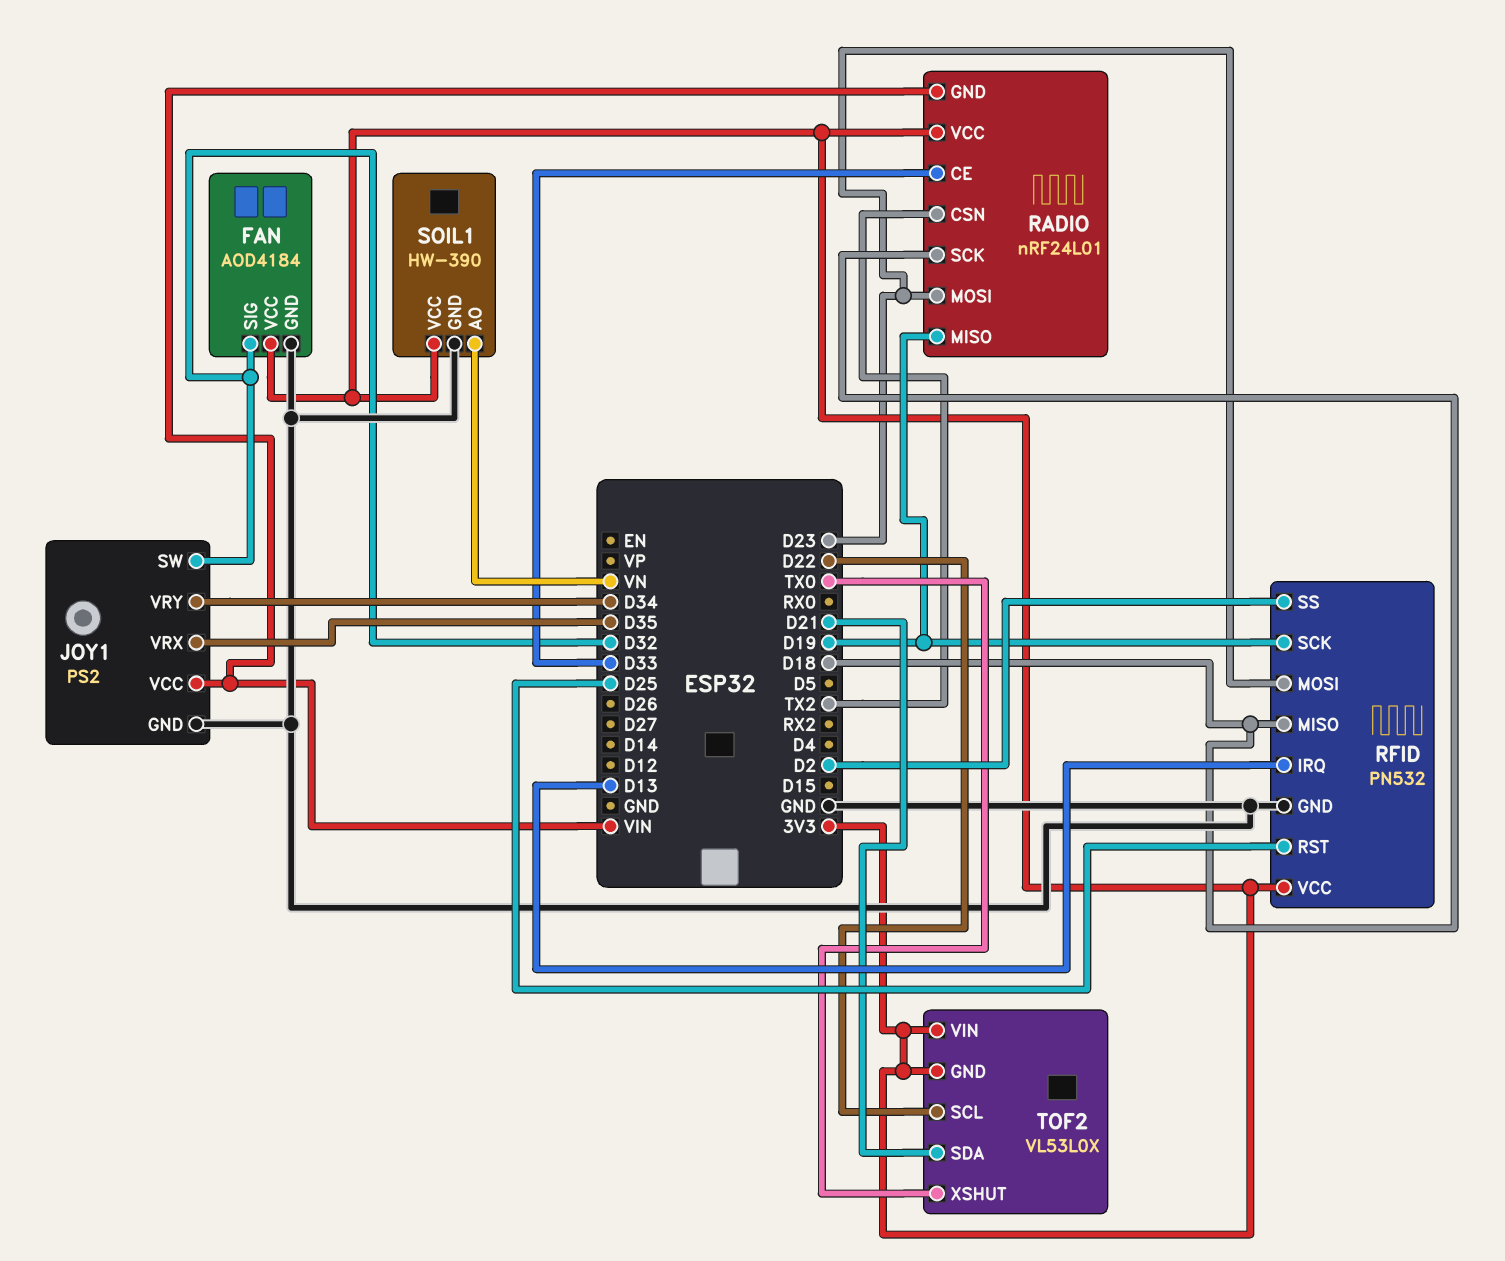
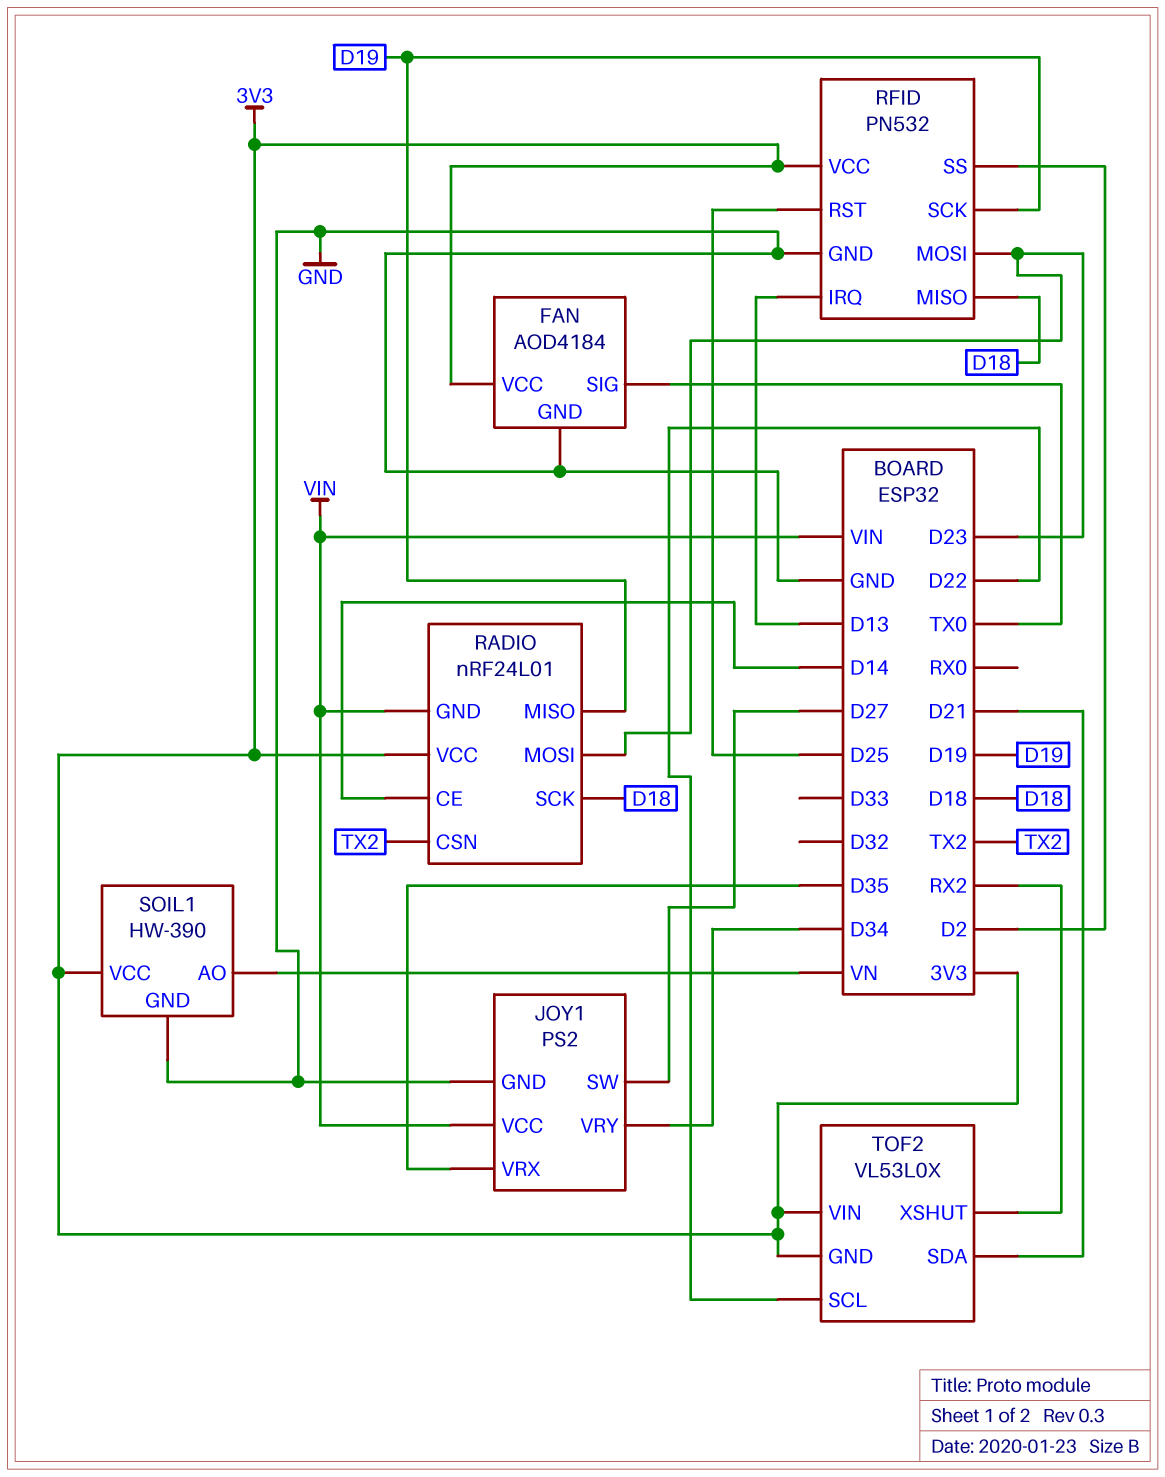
FAN pin SIG: D32 -> TX0
JOY1 pin SW: D32 -> D27
RADIO pin CE: D33 -> D14
TOF2 pin XSHUT: TX0 -> RX2

